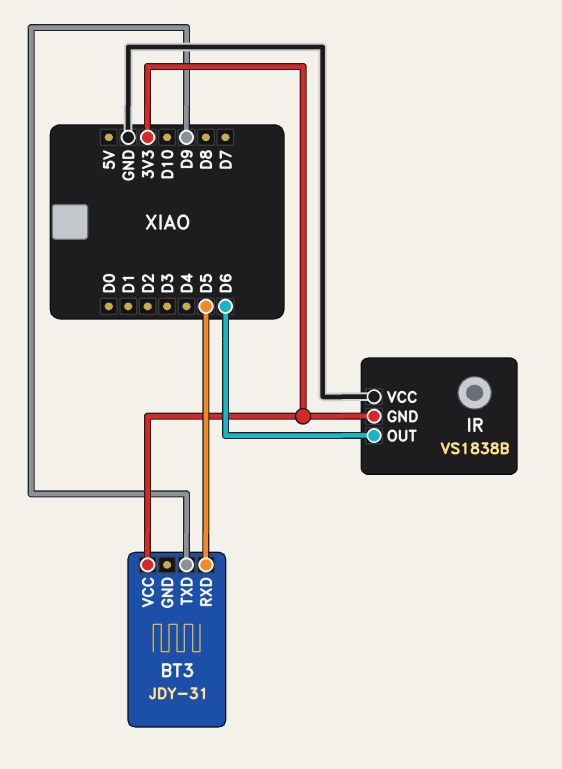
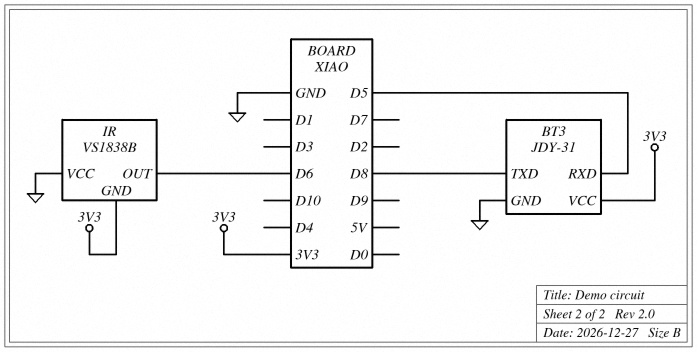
BT3 pin GND: none -> GND
BT3 pin TXD: D9 -> D8

